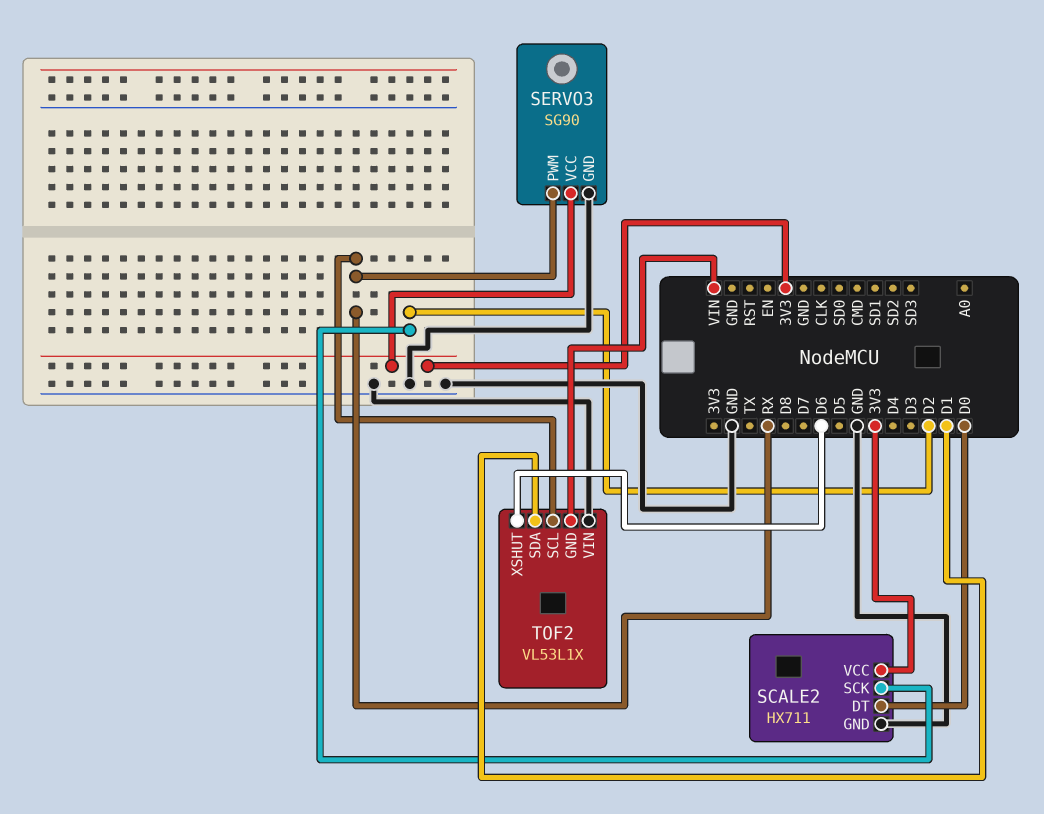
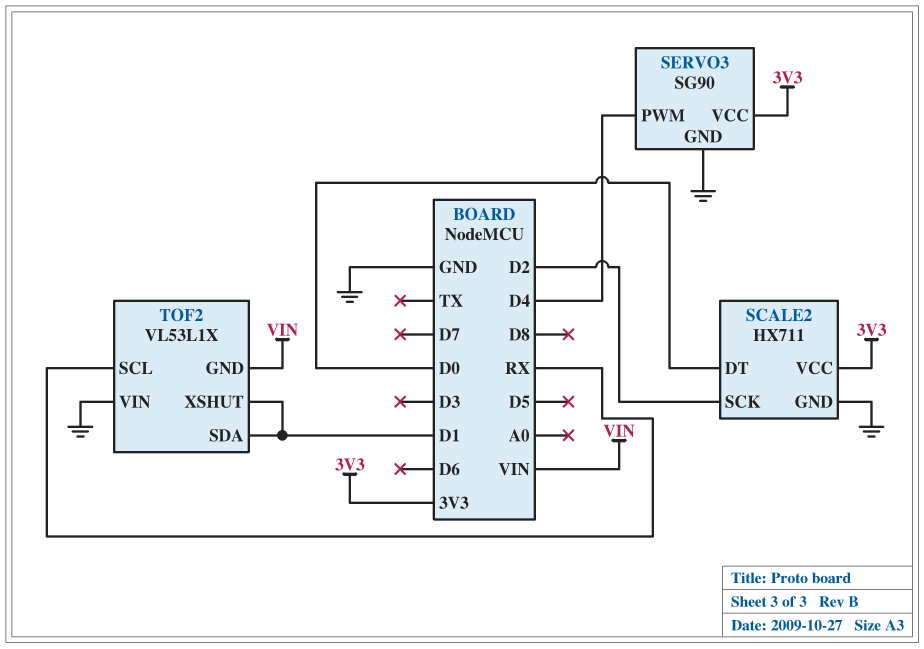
SERVO3 pin PWM: RX -> D4
TOF2 pin XSHUT: D6 -> D1

